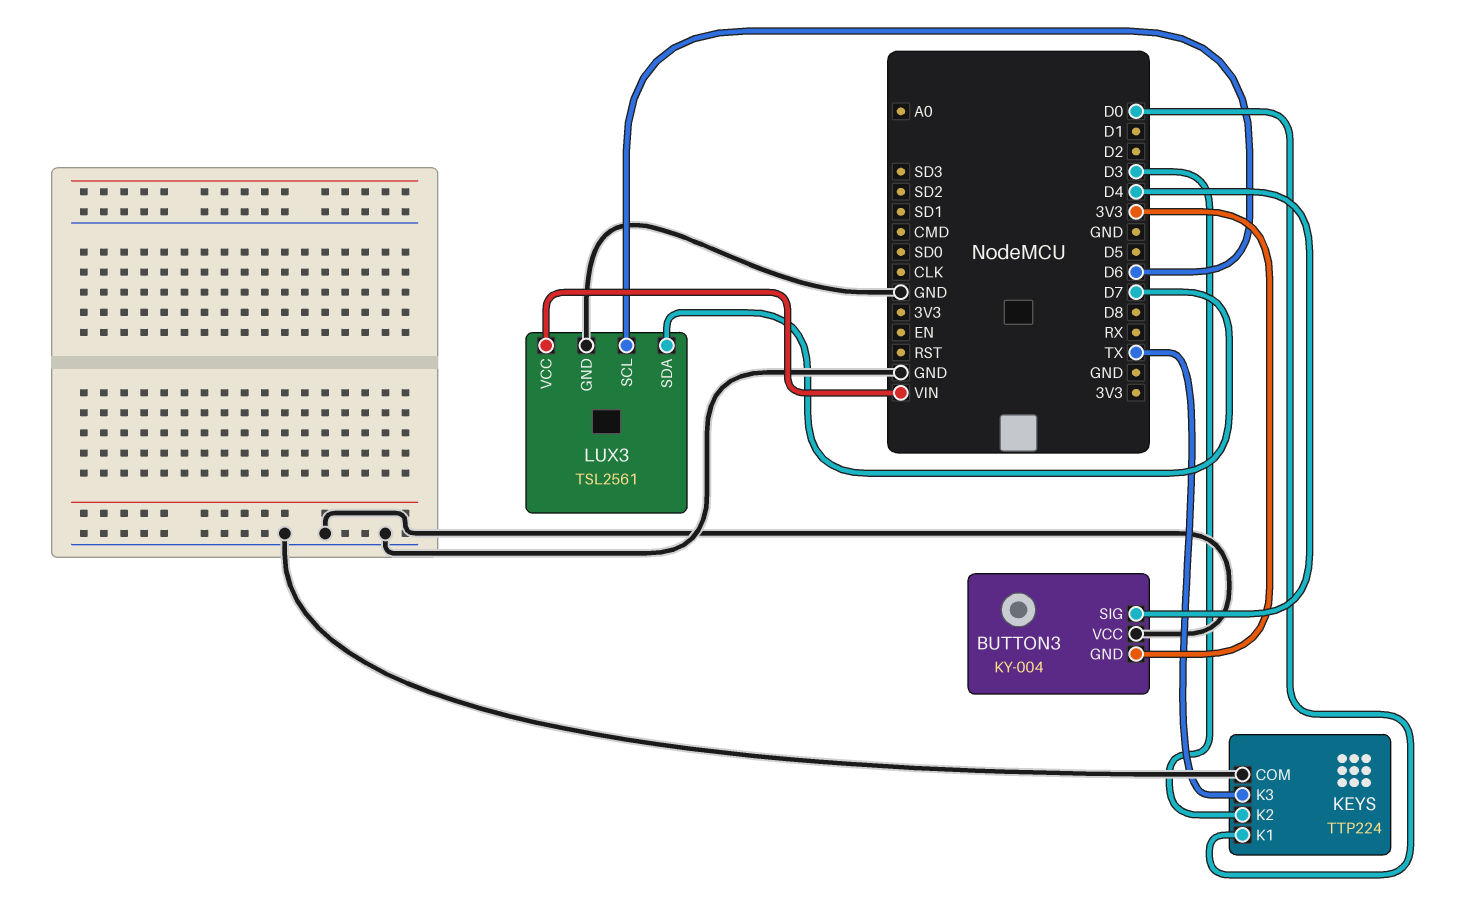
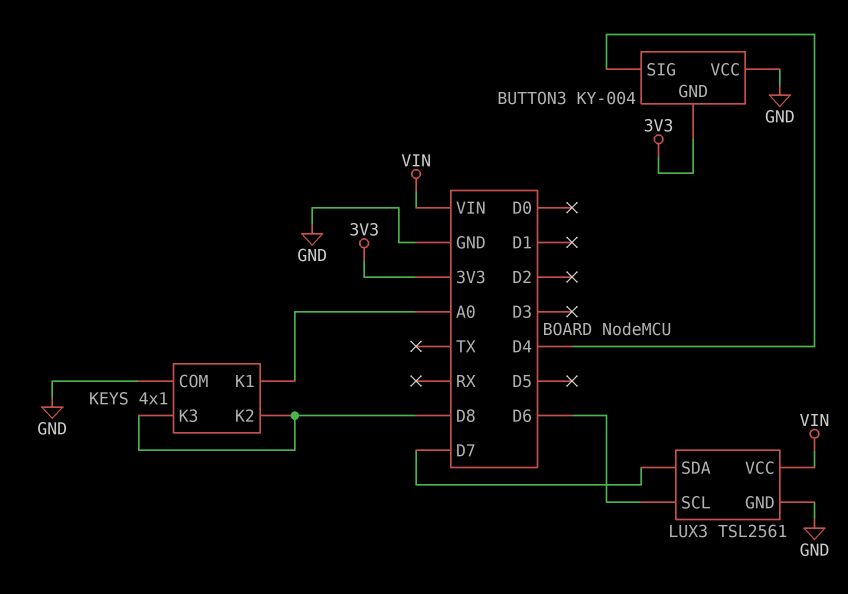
KEYS: TTP224 -> 4x1
KEYS pin K1: D0 -> A0
KEYS pin K2: D3 -> D8
KEYS pin K3: TX -> D8

